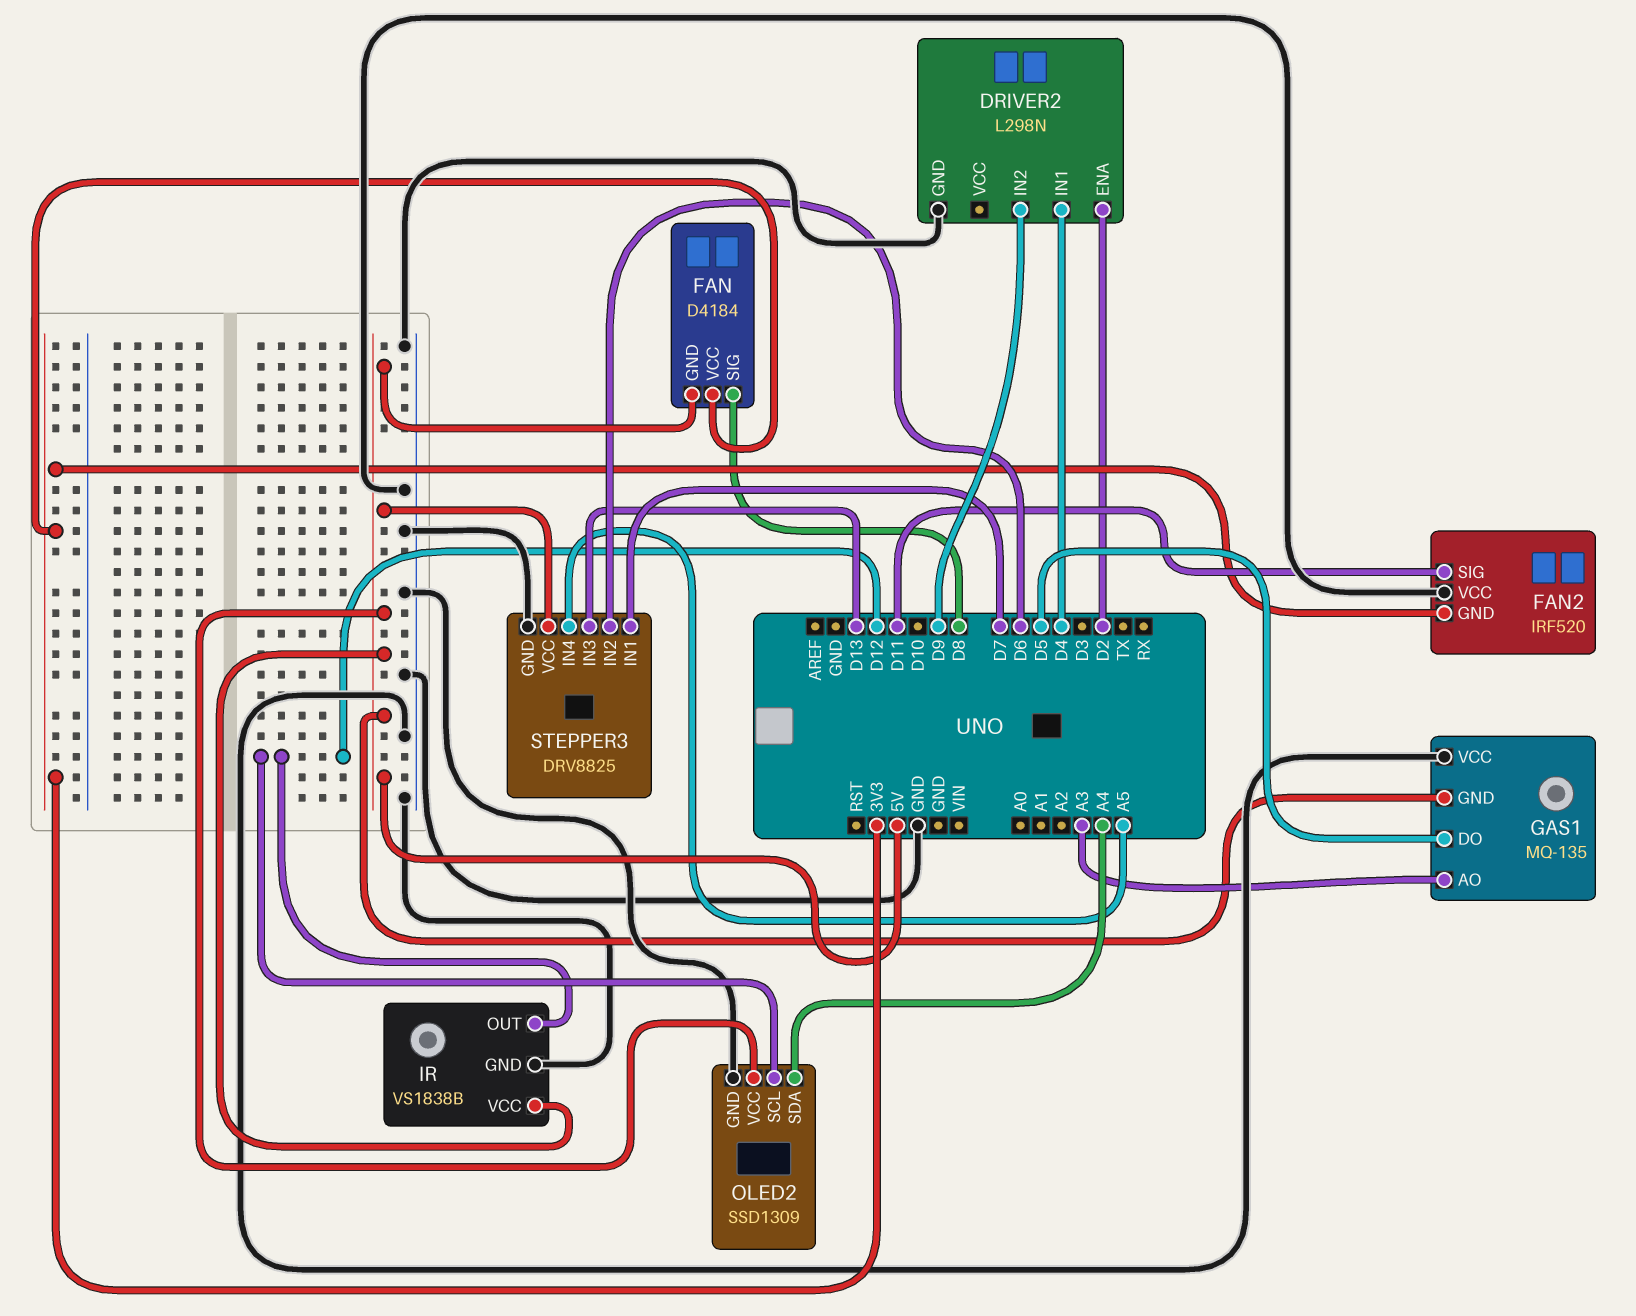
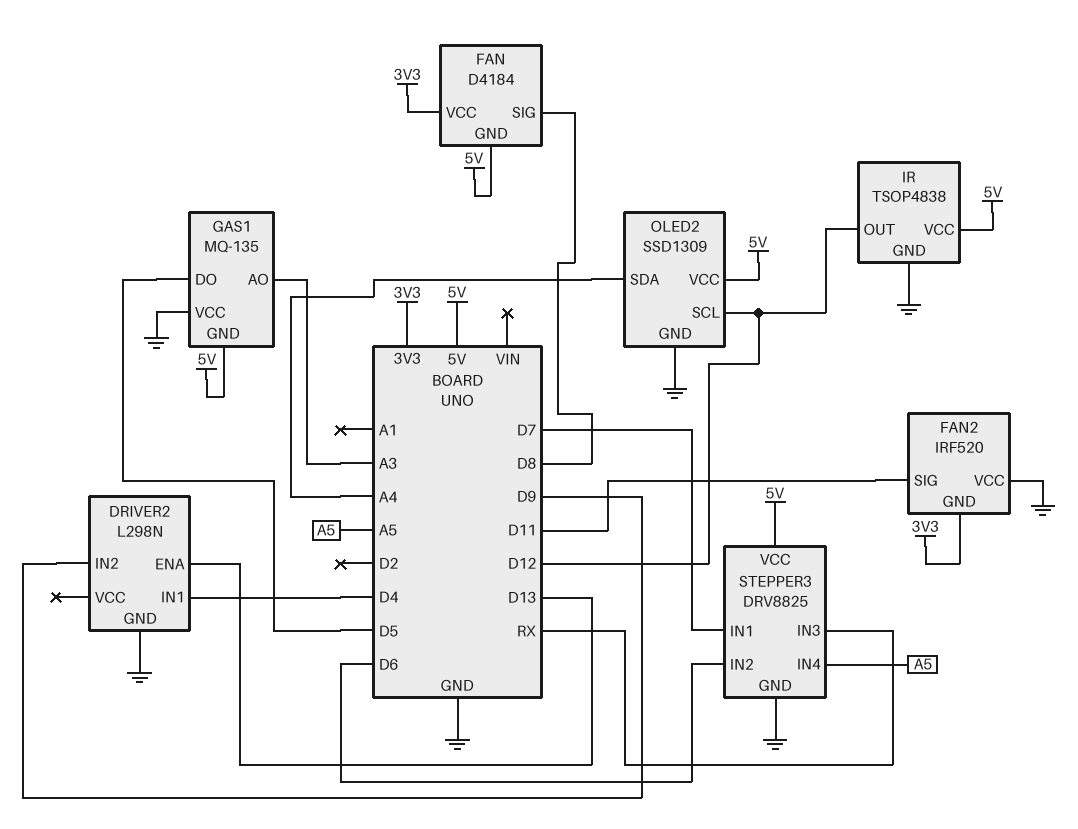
DRIVER2 pin ENA: D2 -> D13
IR: VS1838B -> TSOP4838
STEPPER3 pin IN3: D13 -> RX

